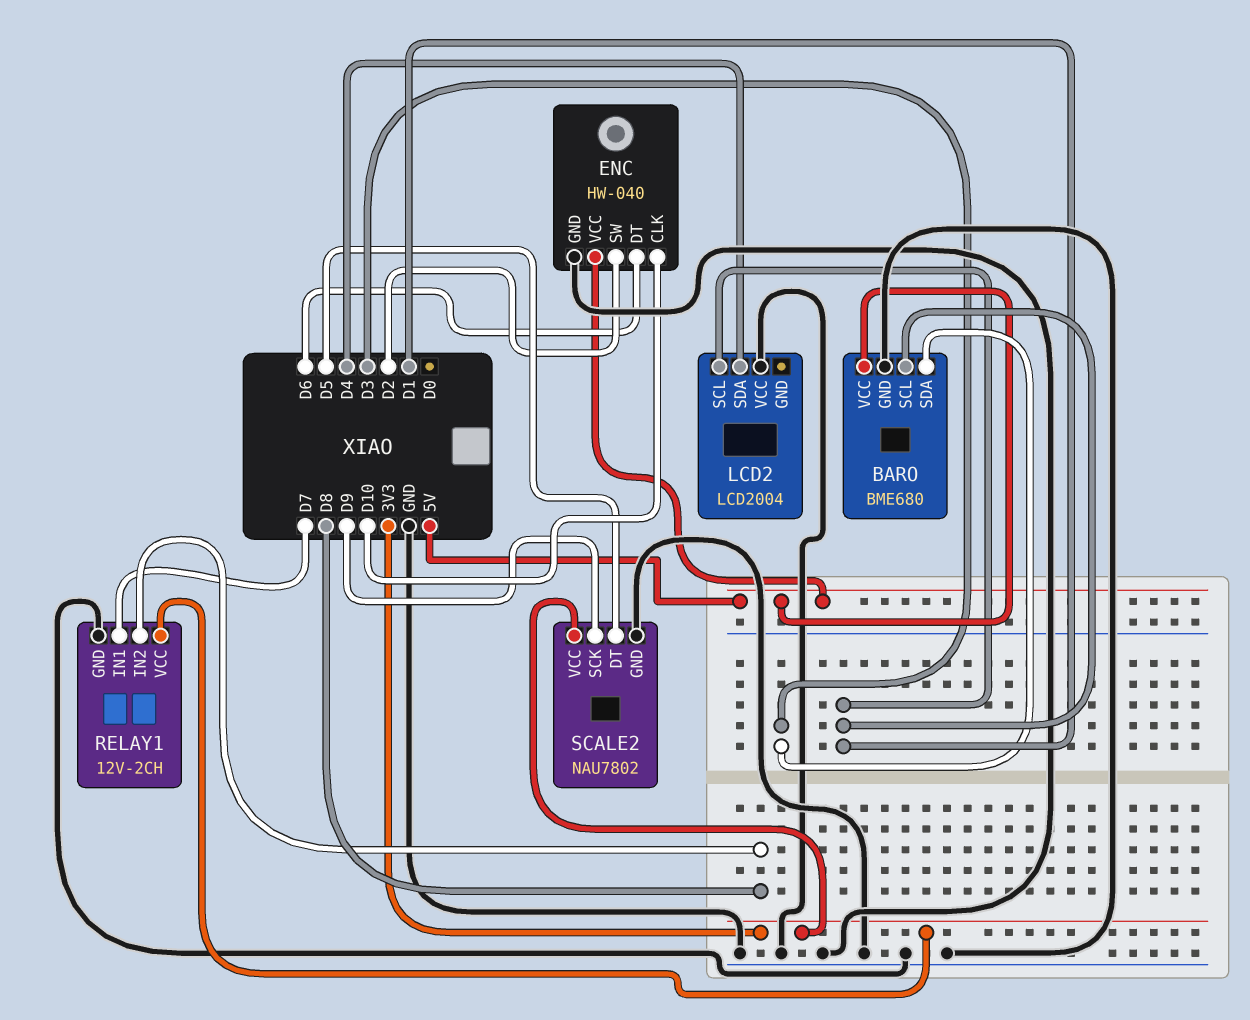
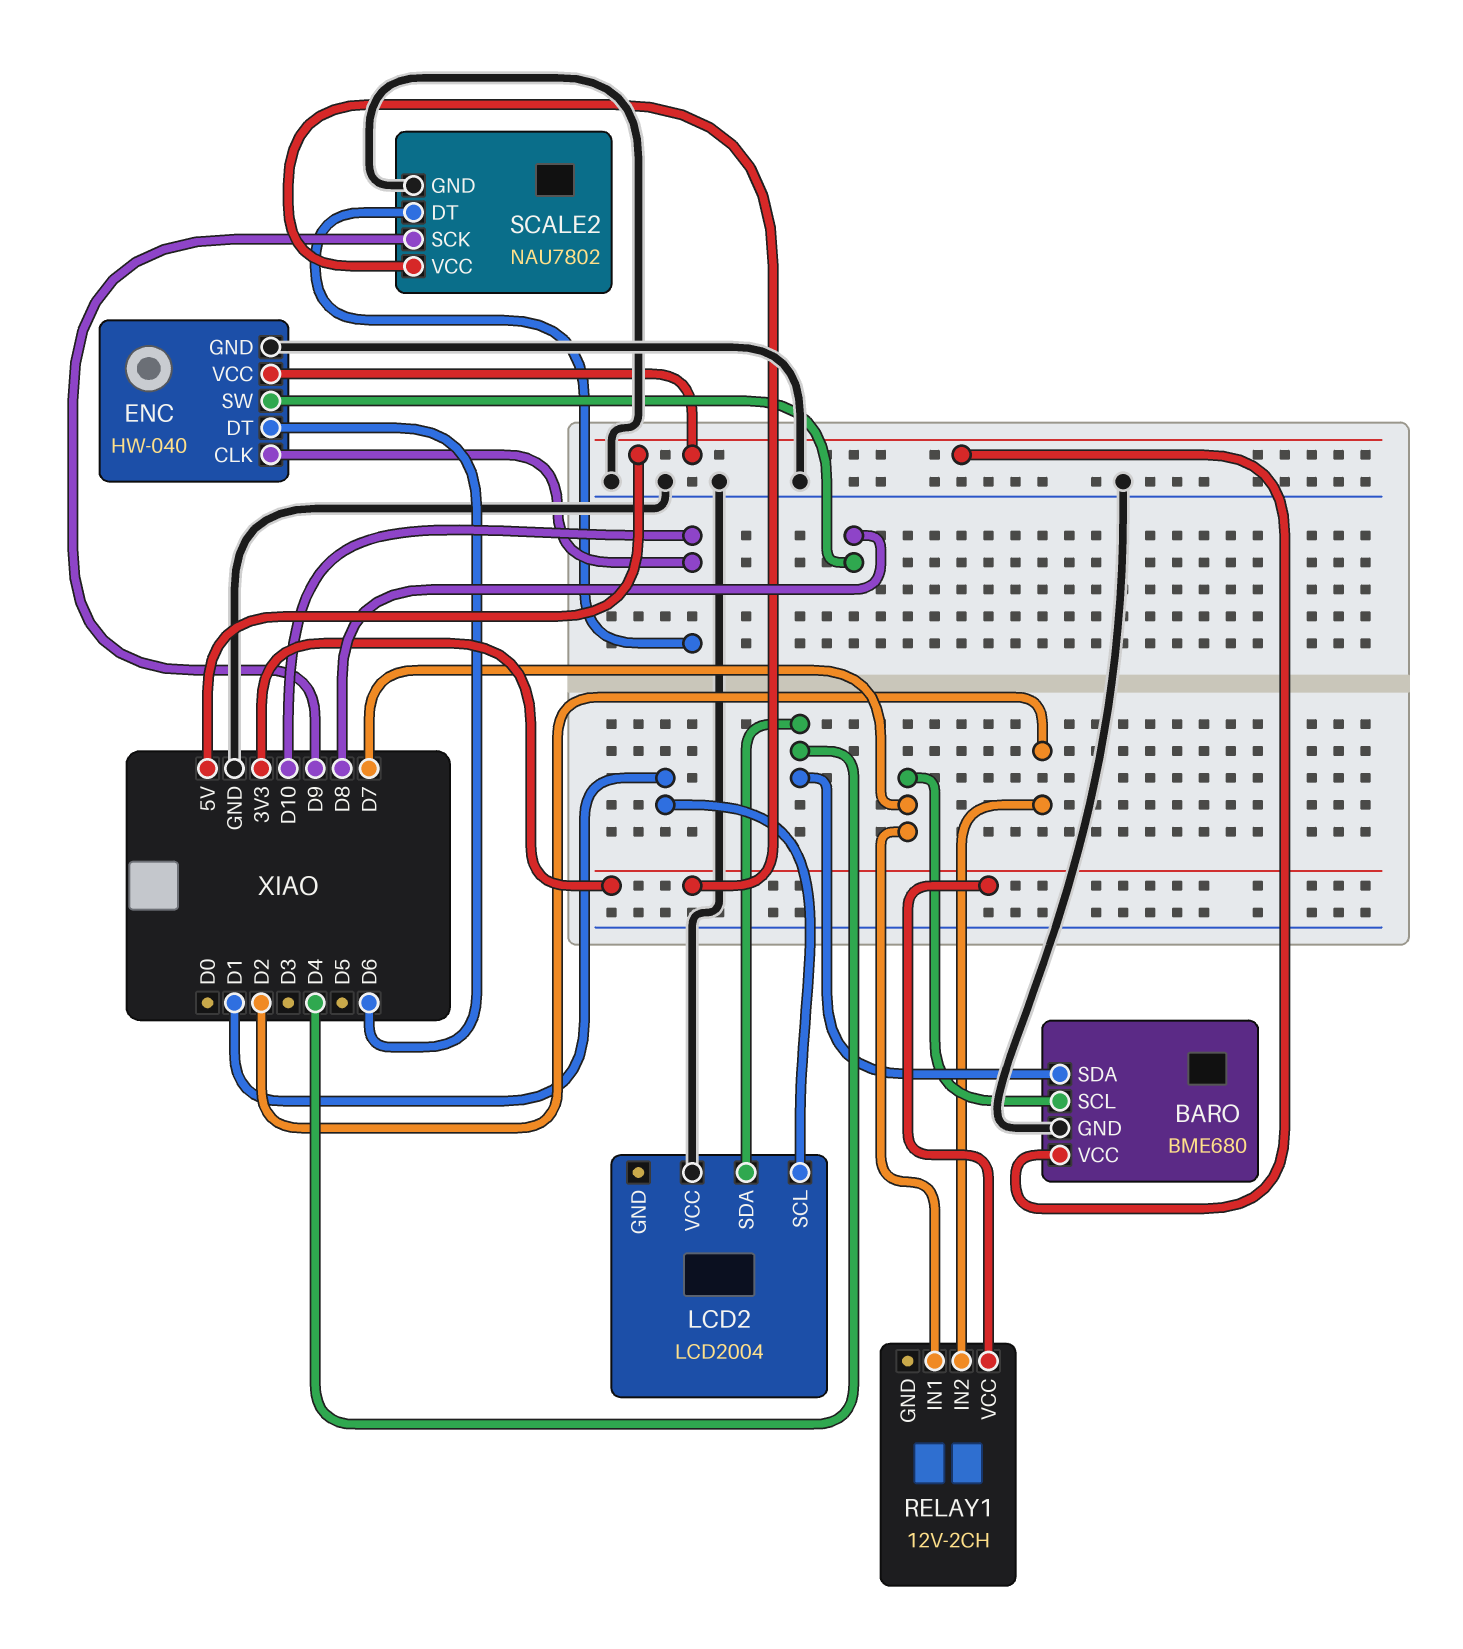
BARO pin SCL: D1 -> D7
BARO pin SDA: D3 -> D4
ENC pin SW: D2 -> D8
RELAY1 pin GND: GND -> none
RELAY1 pin IN2: D8 -> D2
SCALE2 pin DT: D5 -> D10

